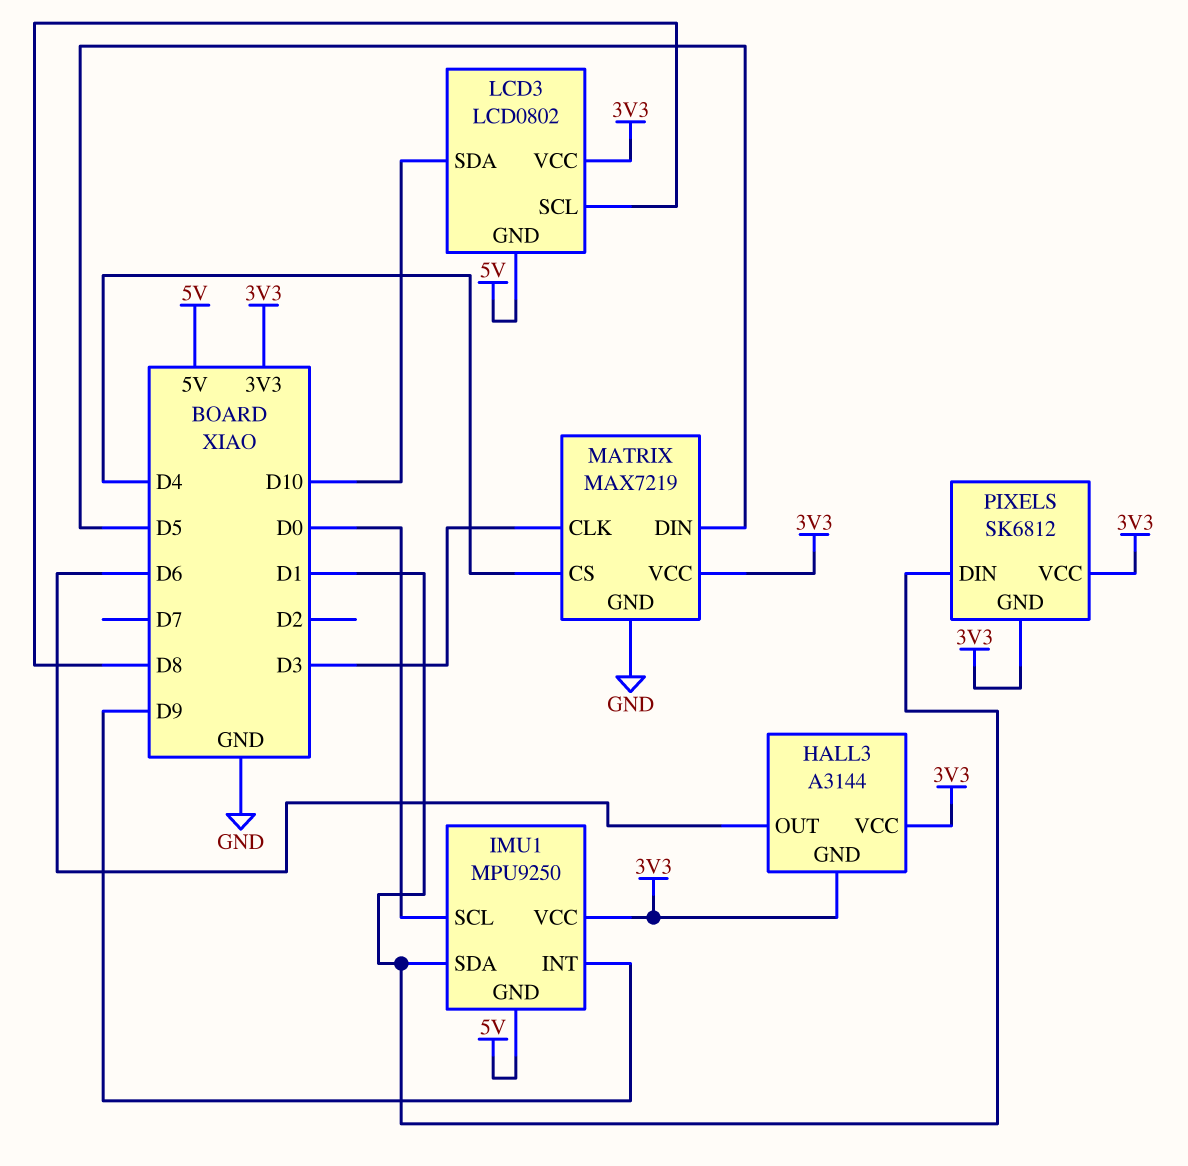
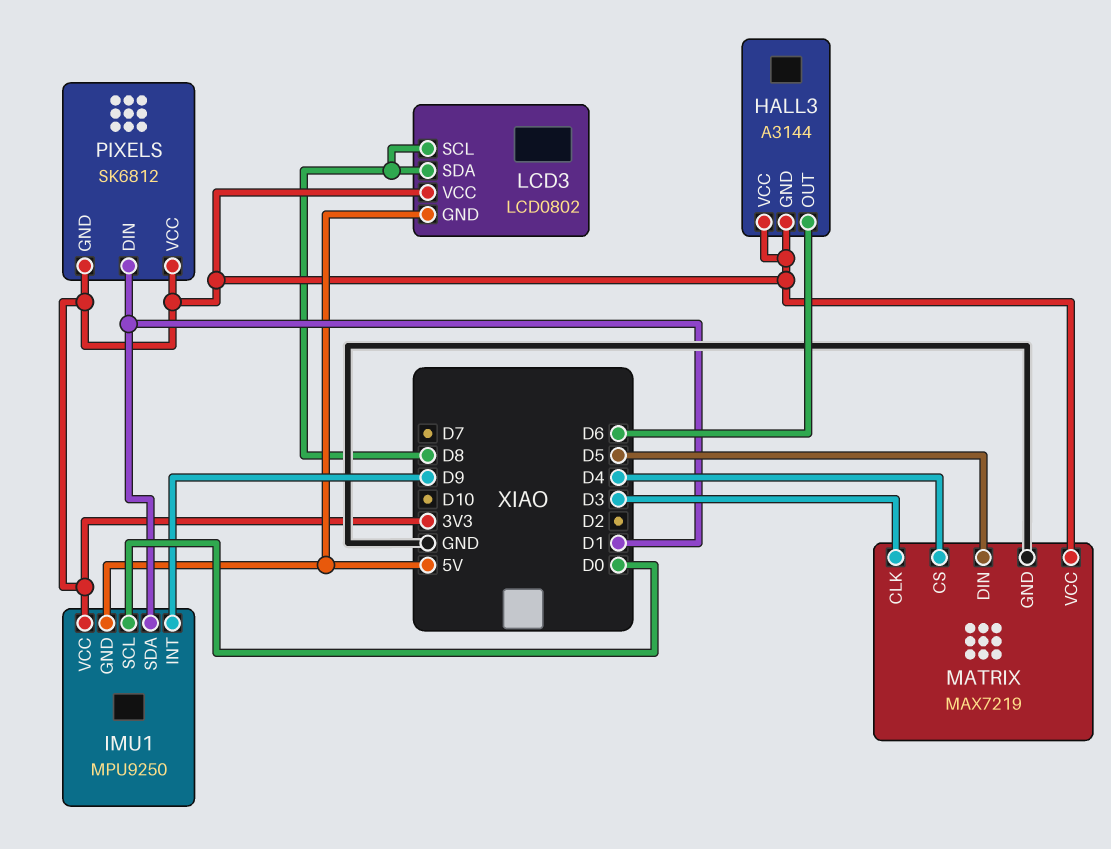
LCD3 pin SDA: D10 -> D8

